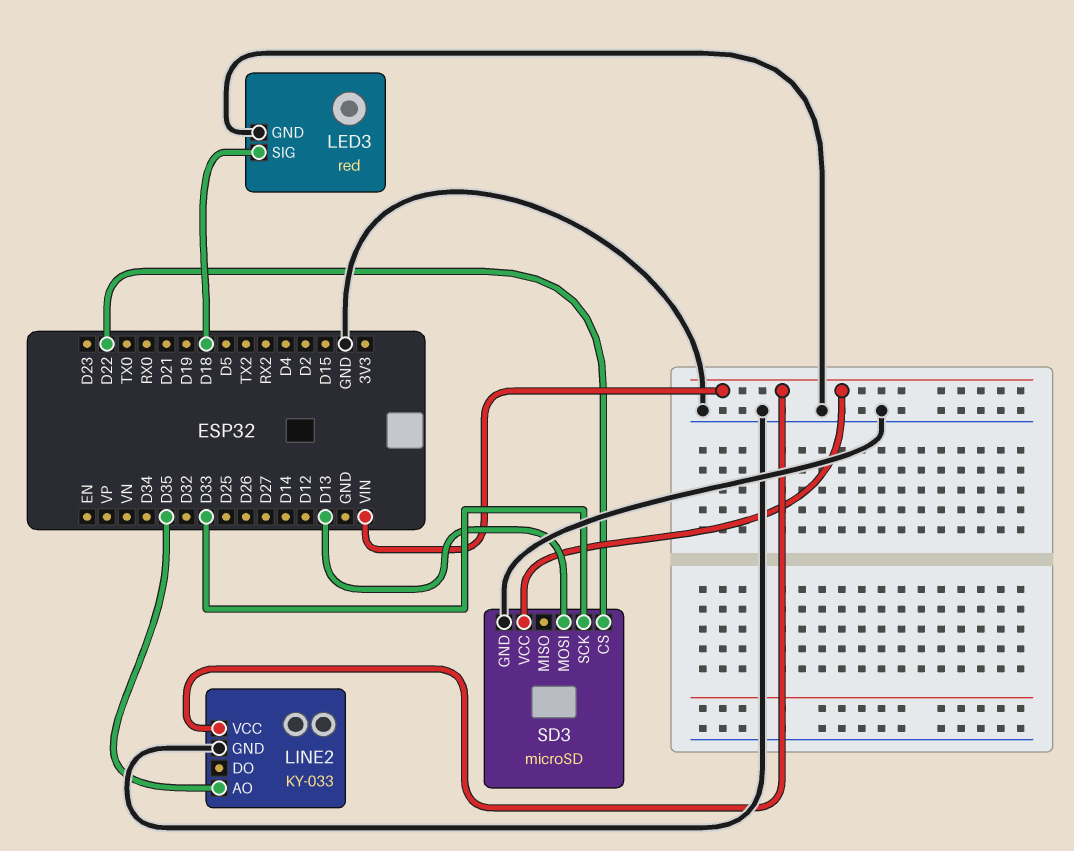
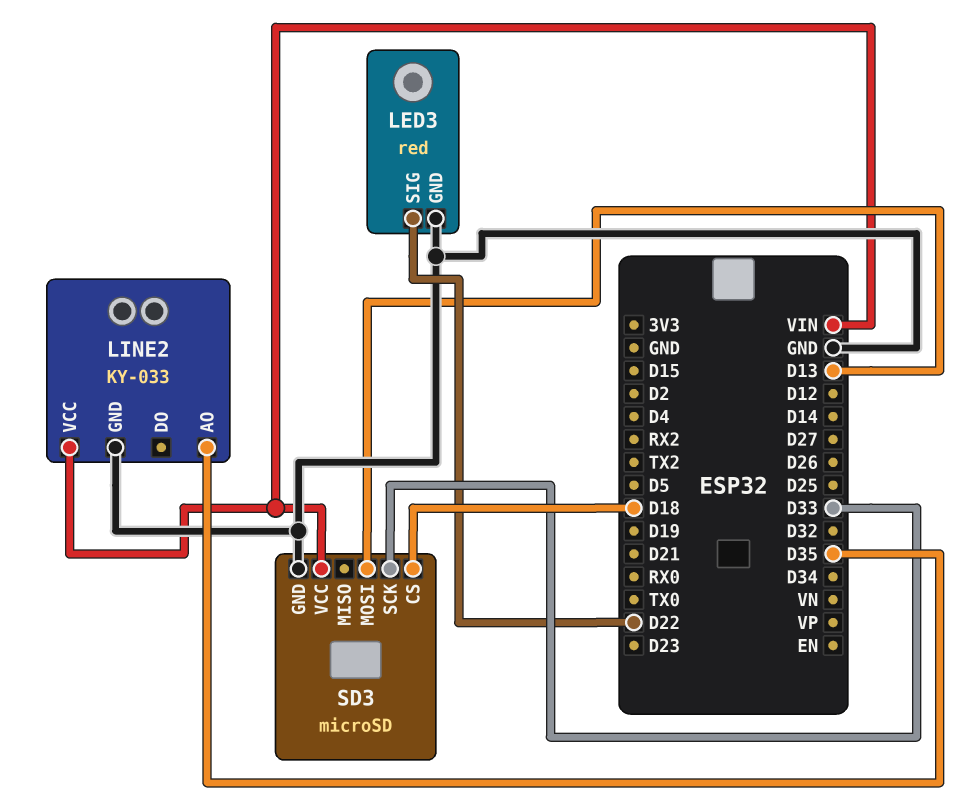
LED3 pin SIG: D18 -> D22
SD3 pin CS: D22 -> D18

